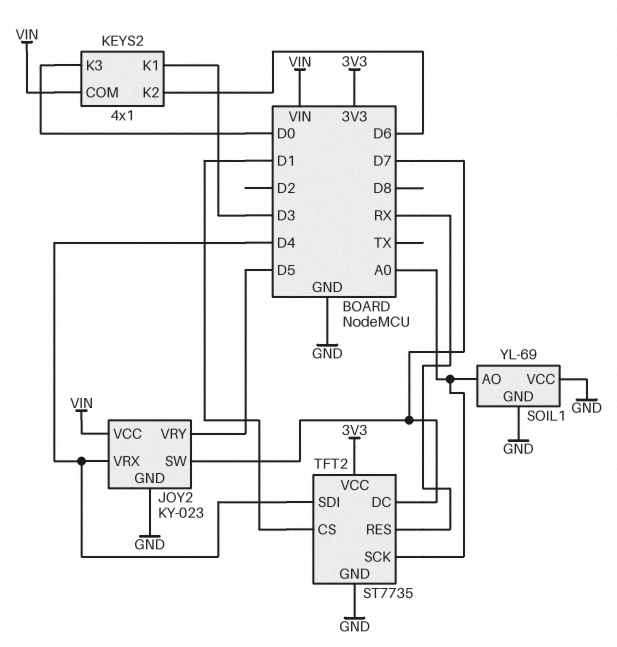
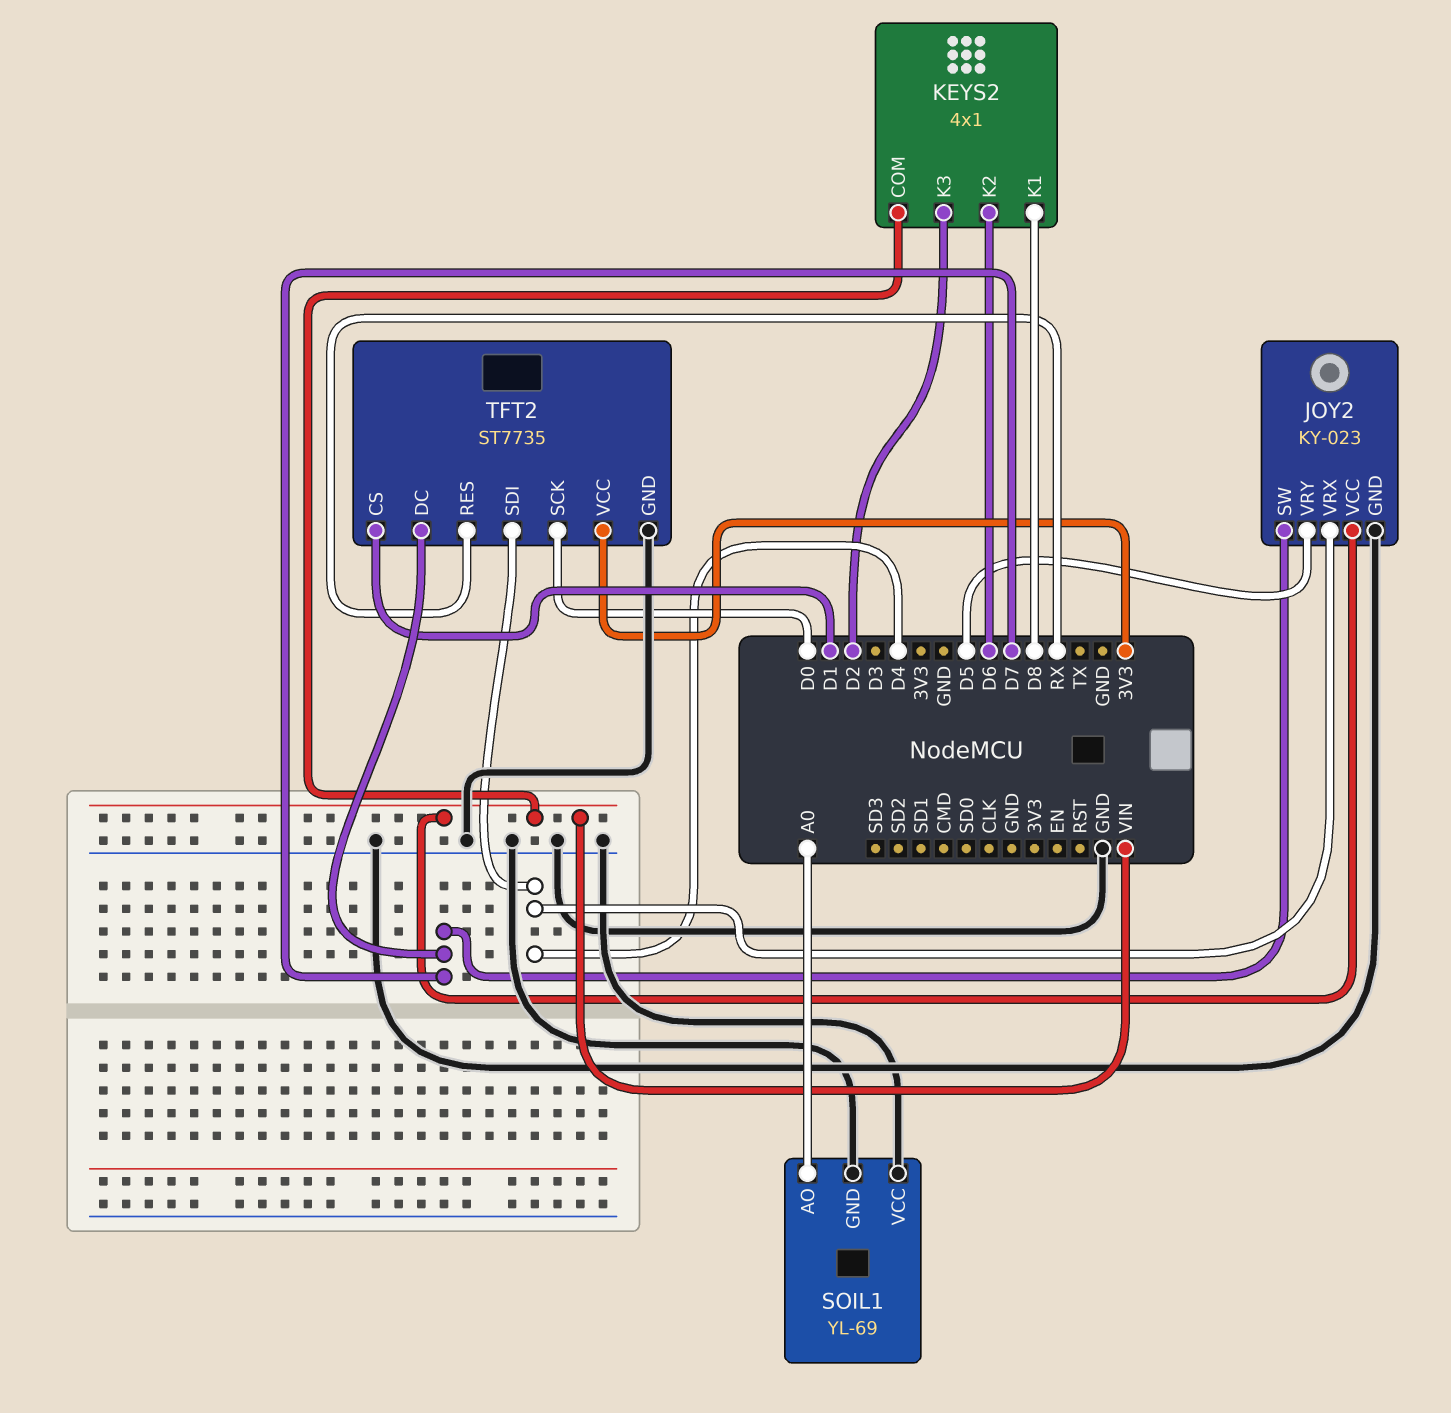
KEYS2 pin K1: D3 -> D8
KEYS2 pin K3: D0 -> D2
TFT2 pin SCK: A0 -> D0

